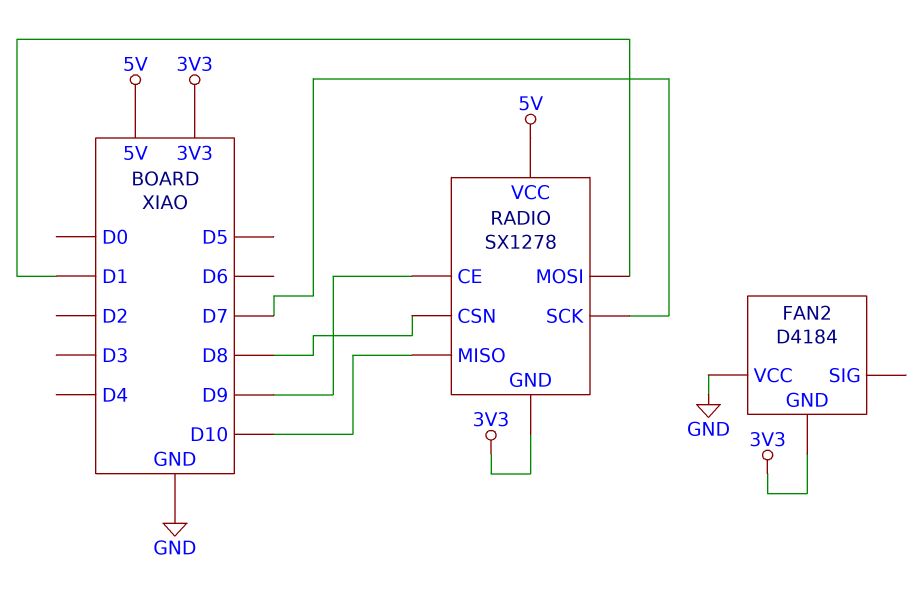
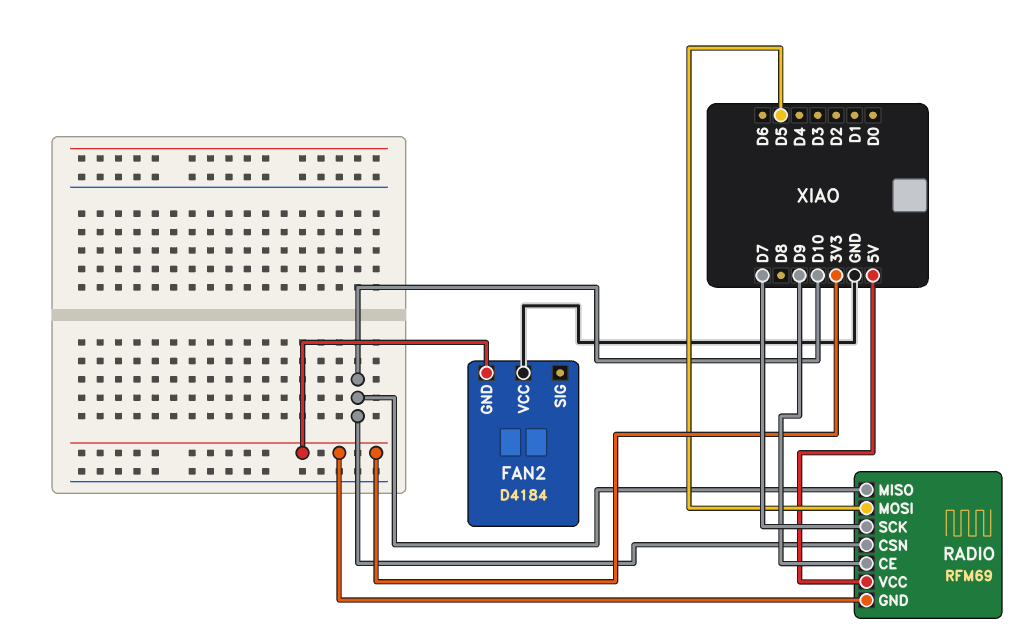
RADIO: SX1278 -> RFM69
RADIO pin CSN: D8 -> D10
RADIO pin MOSI: D1 -> D5

